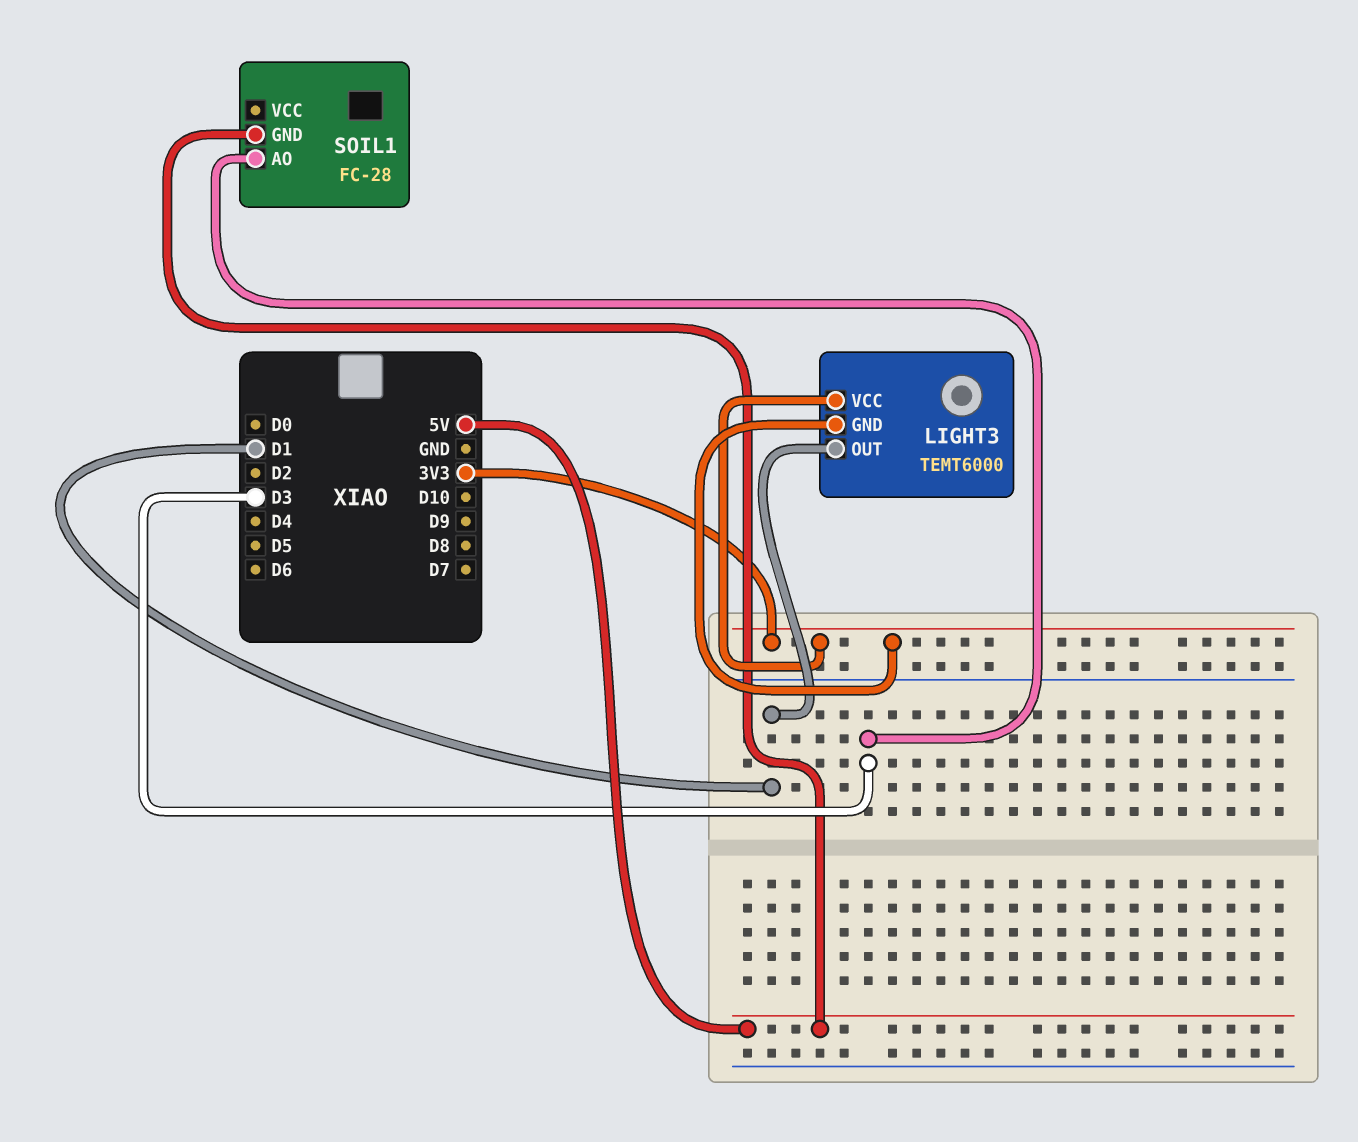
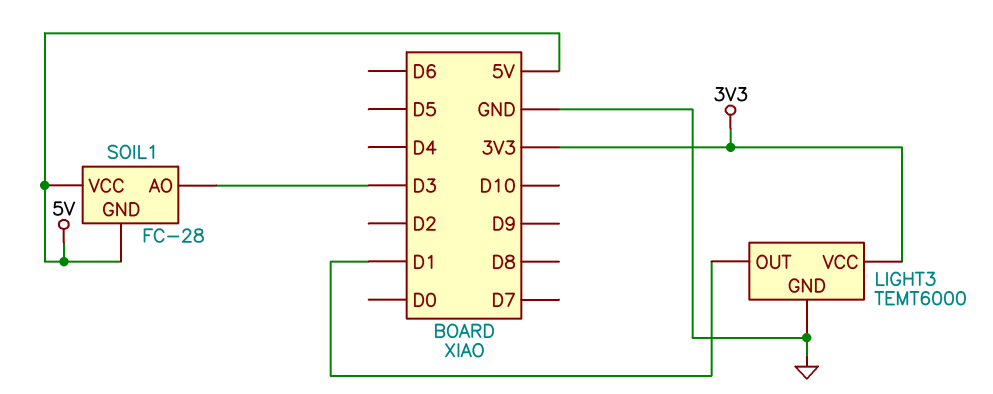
LIGHT3 pin GND: 3V3 -> GND
SOIL1 pin VCC: none -> 5V

